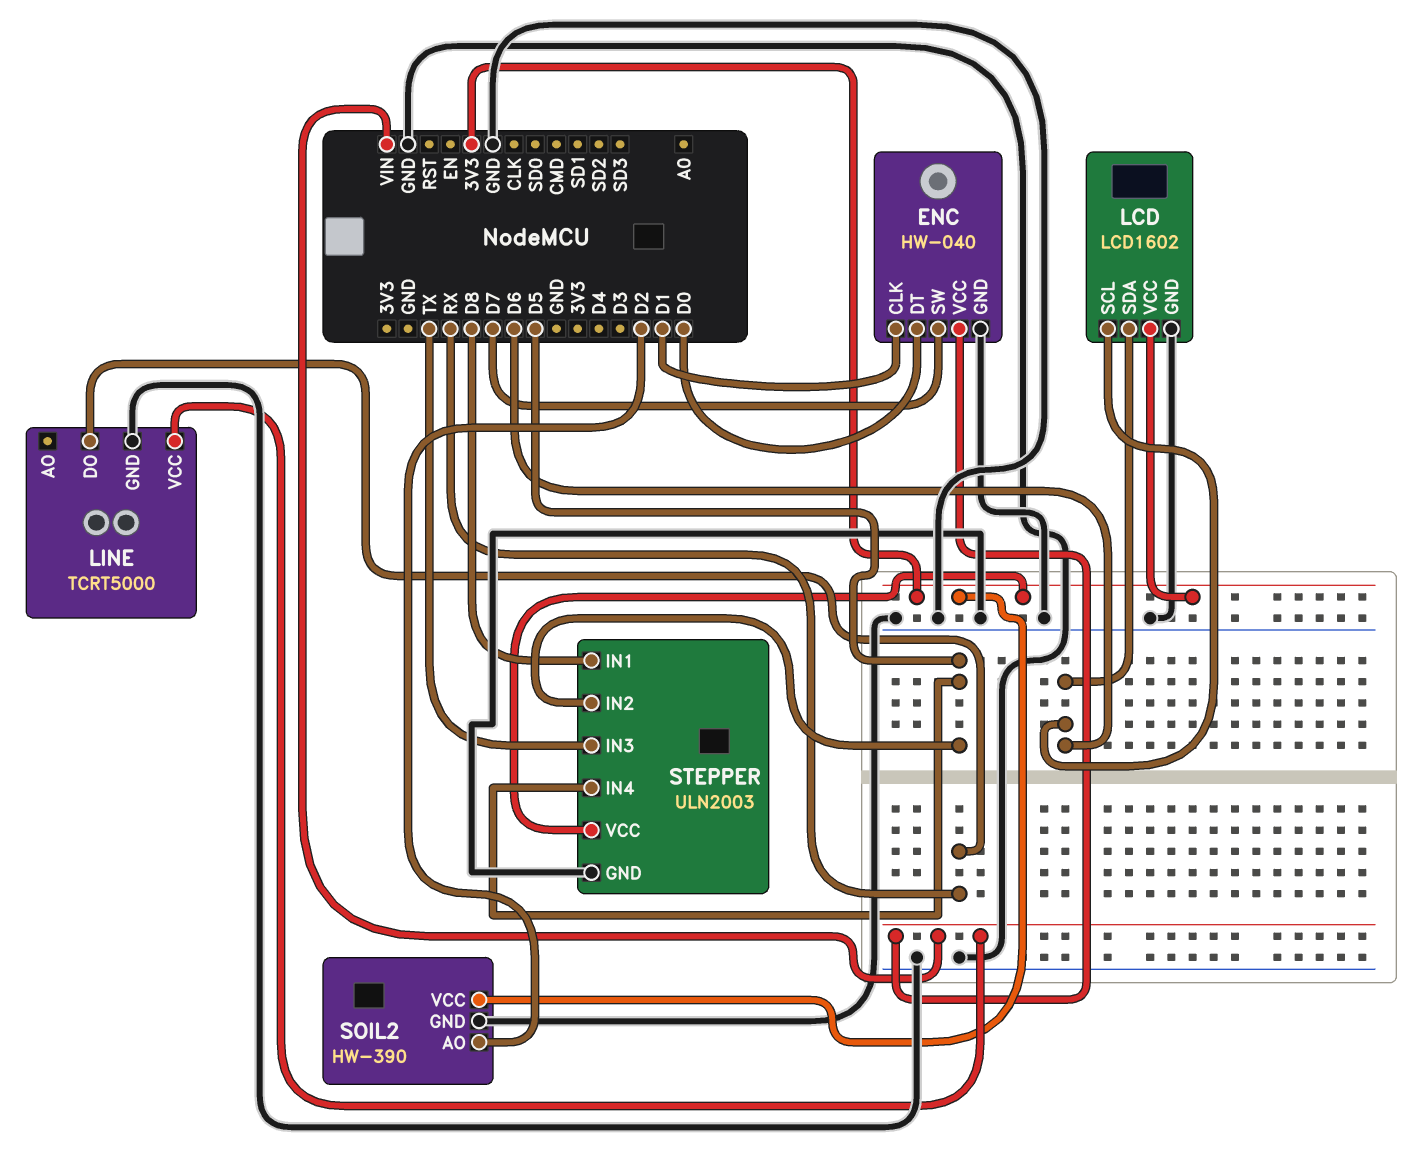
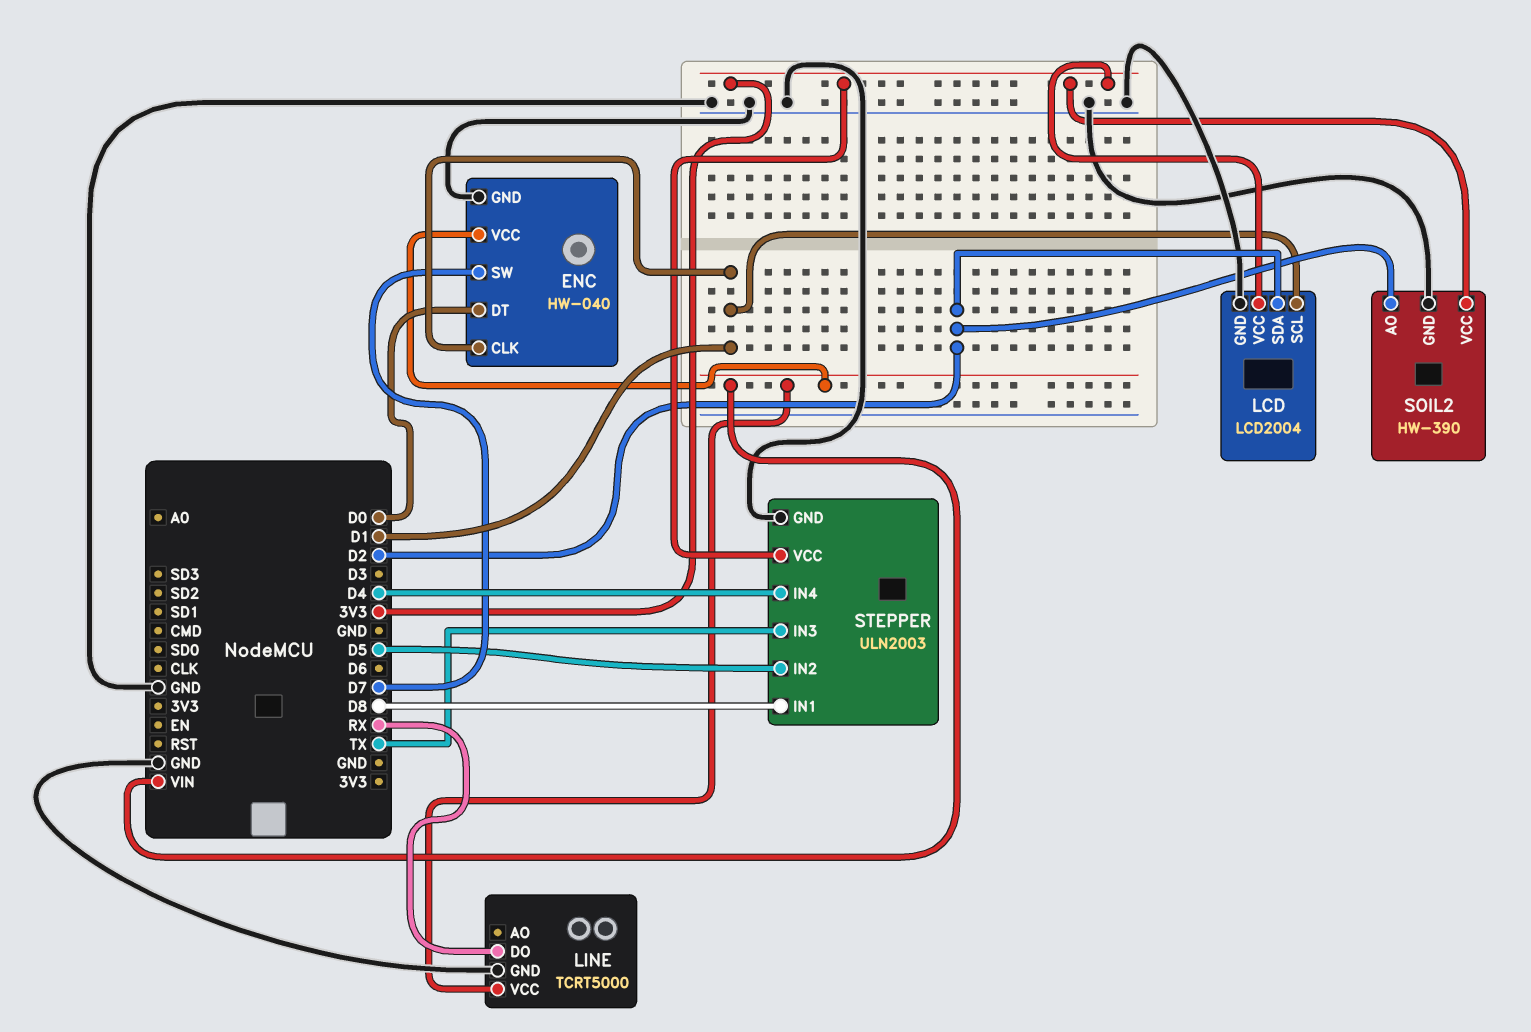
LCD: LCD1602 -> LCD2004
LCD pin SCL: D6 -> D1
LCD pin SDA: D6 -> D2
STEPPER pin IN4: D5 -> D4

